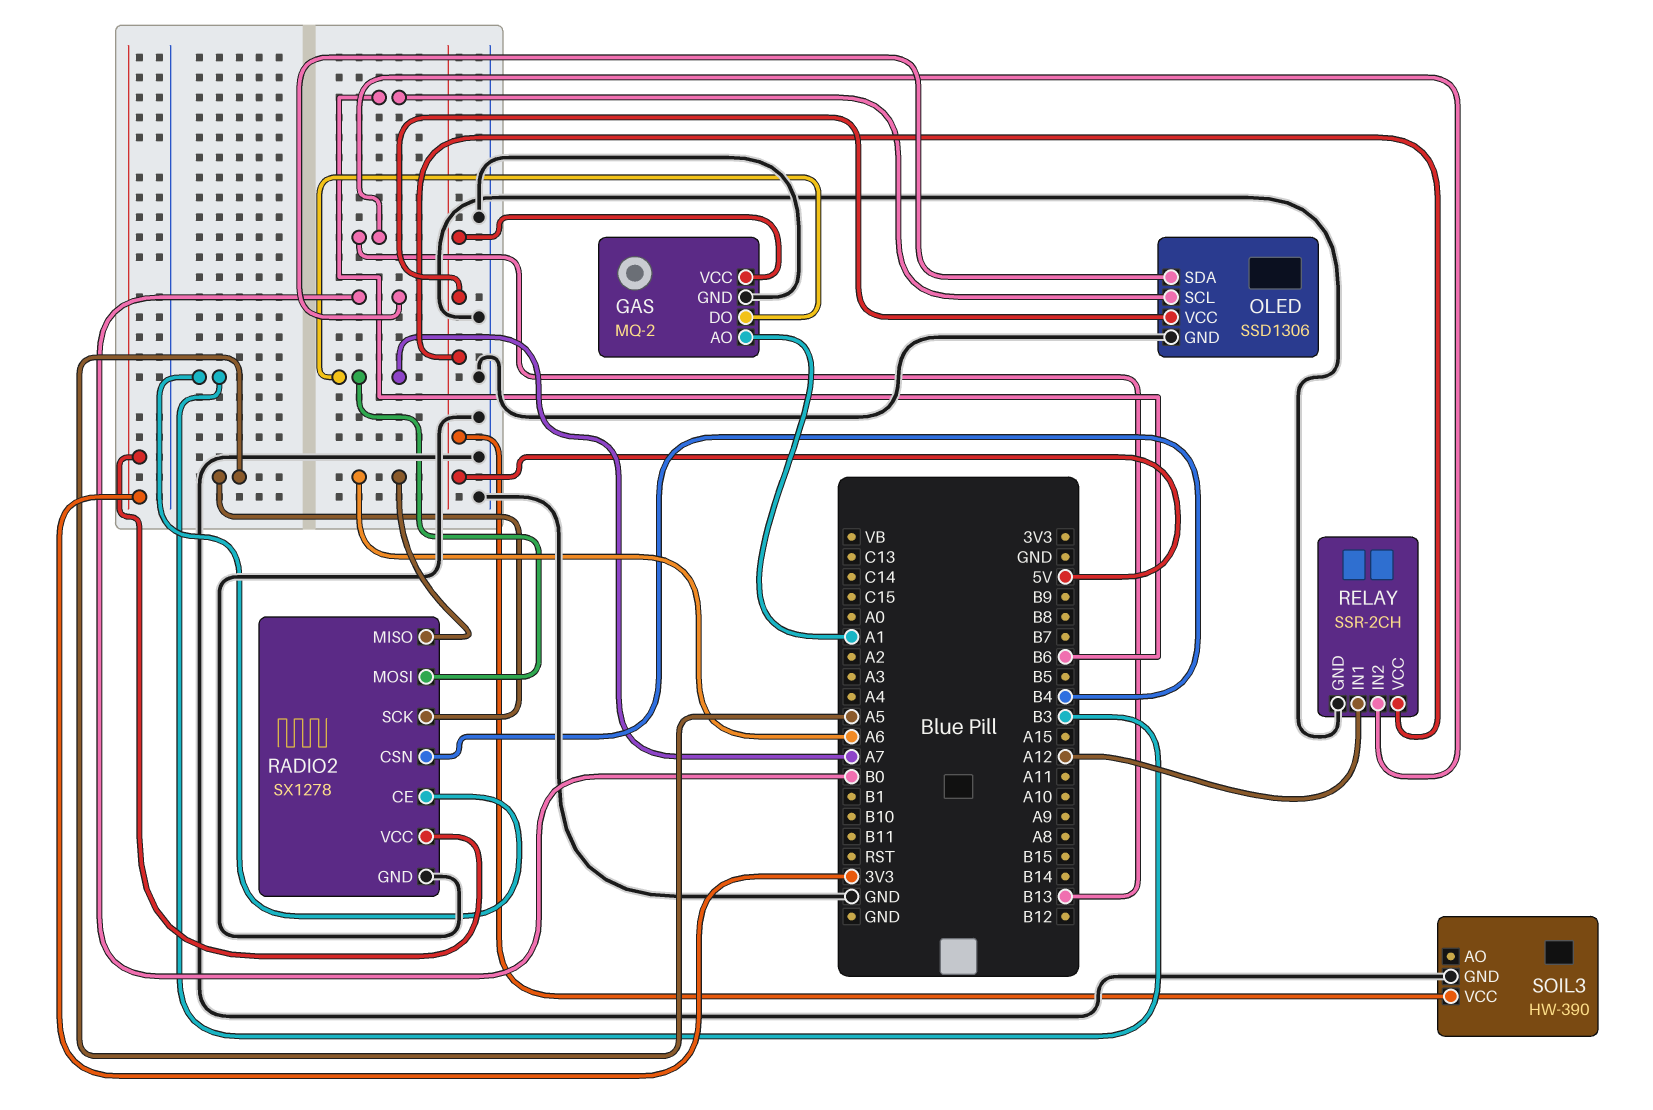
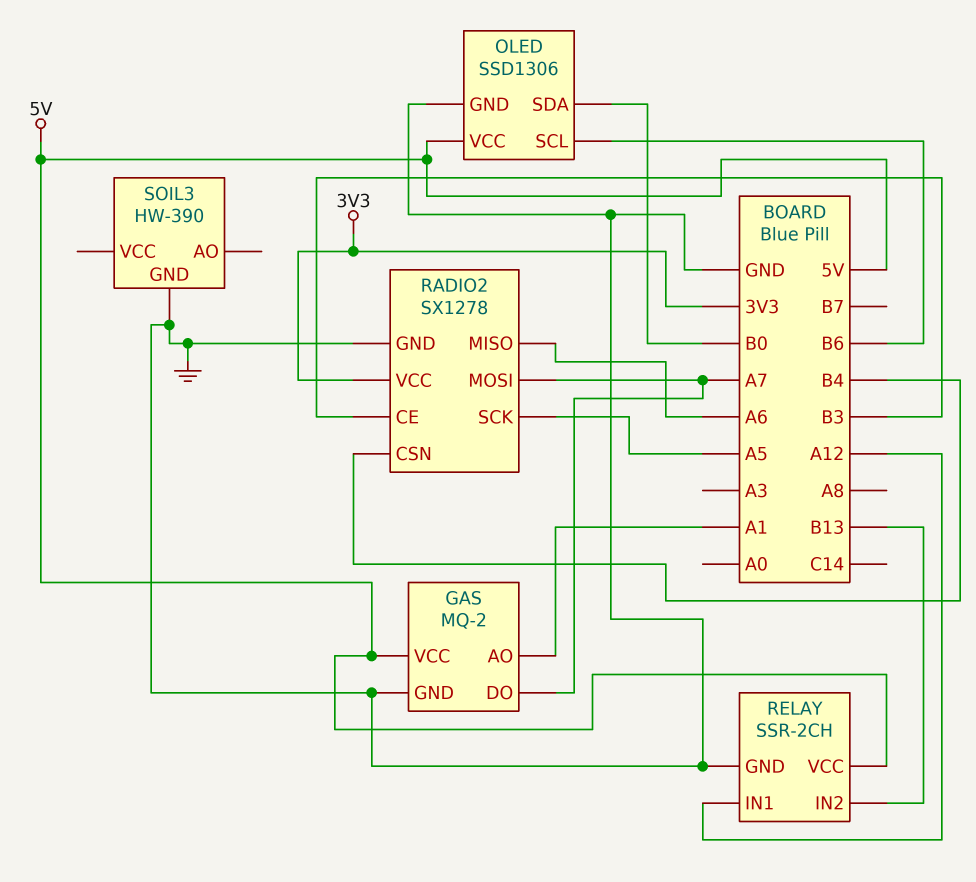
SOIL3 pin VCC: 5V -> none

